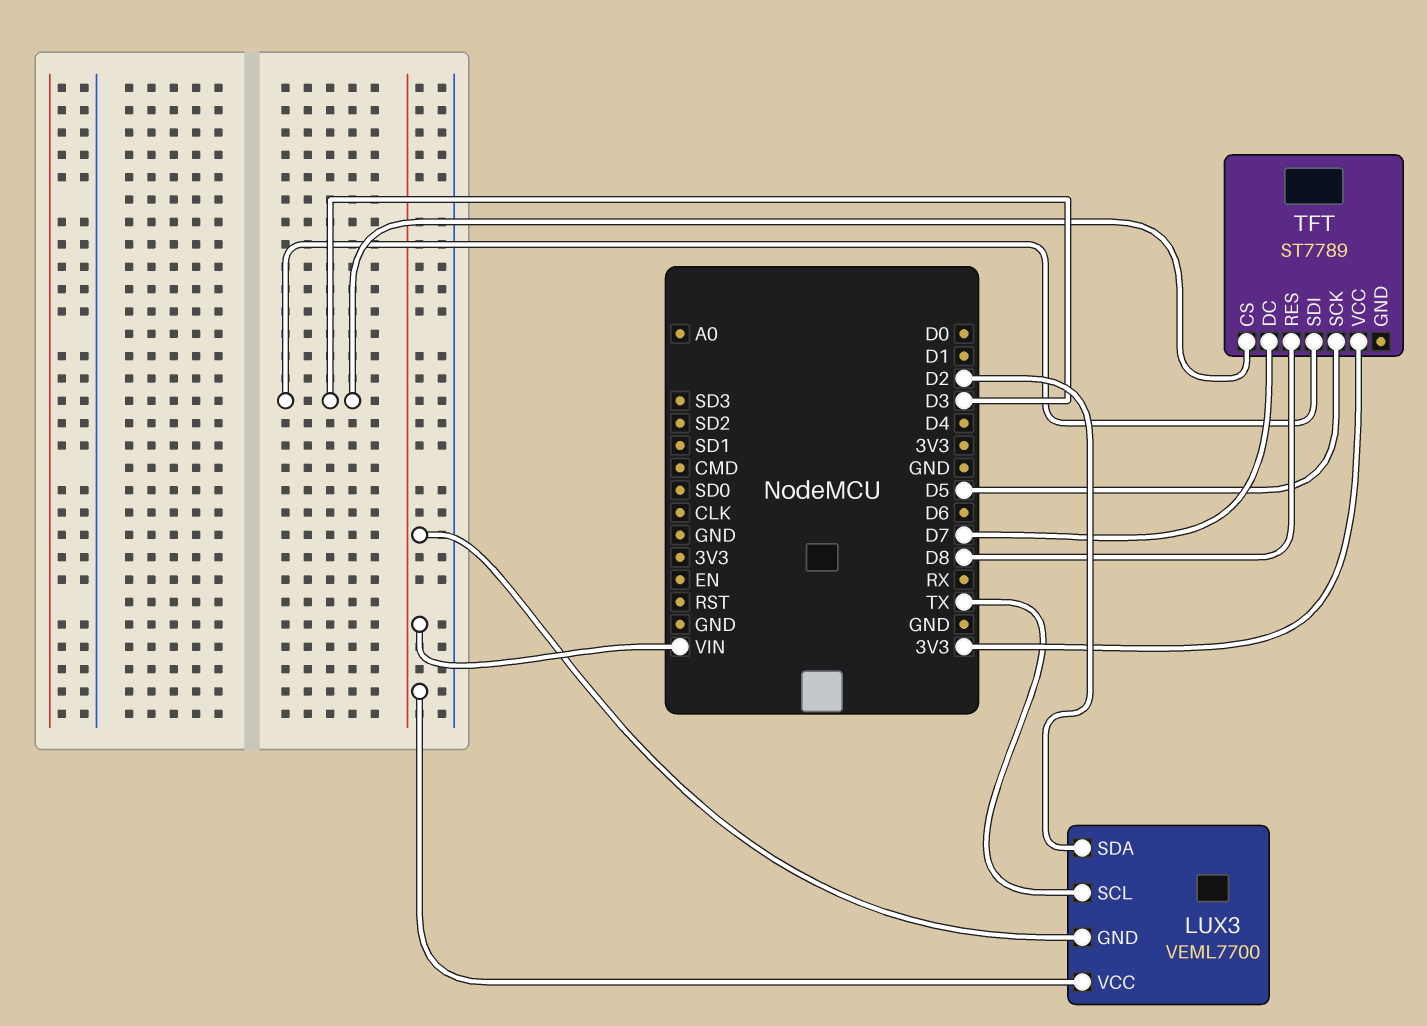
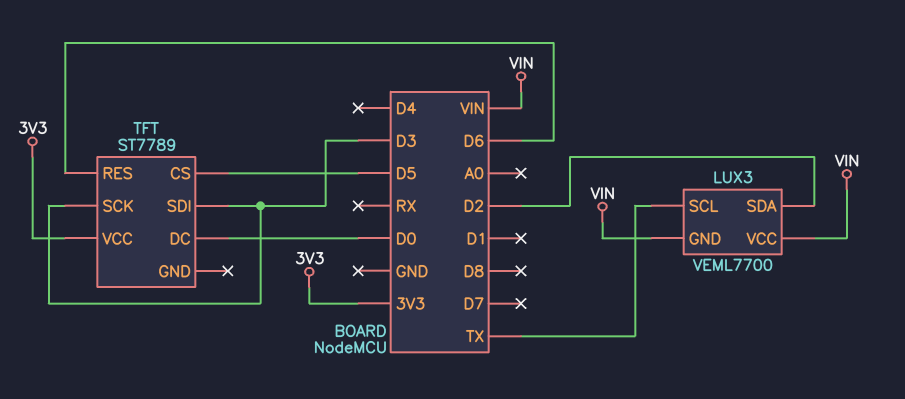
TFT pin CS: D3 -> D5
TFT pin DC: D7 -> D0
TFT pin RES: D8 -> D6
TFT pin SCK: D5 -> D3

